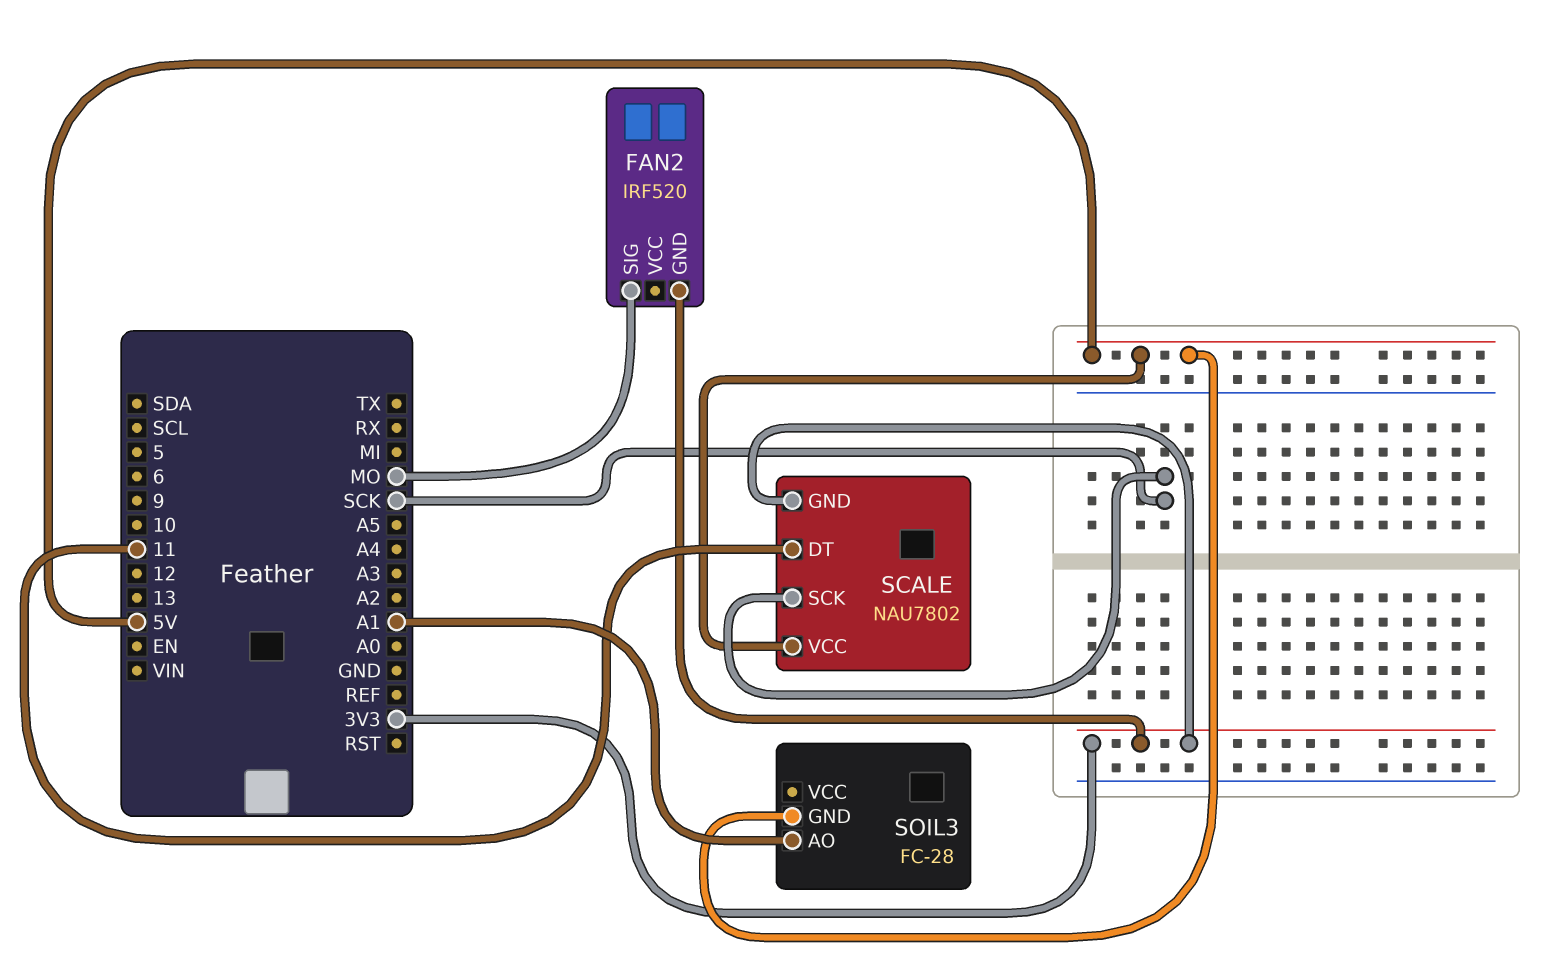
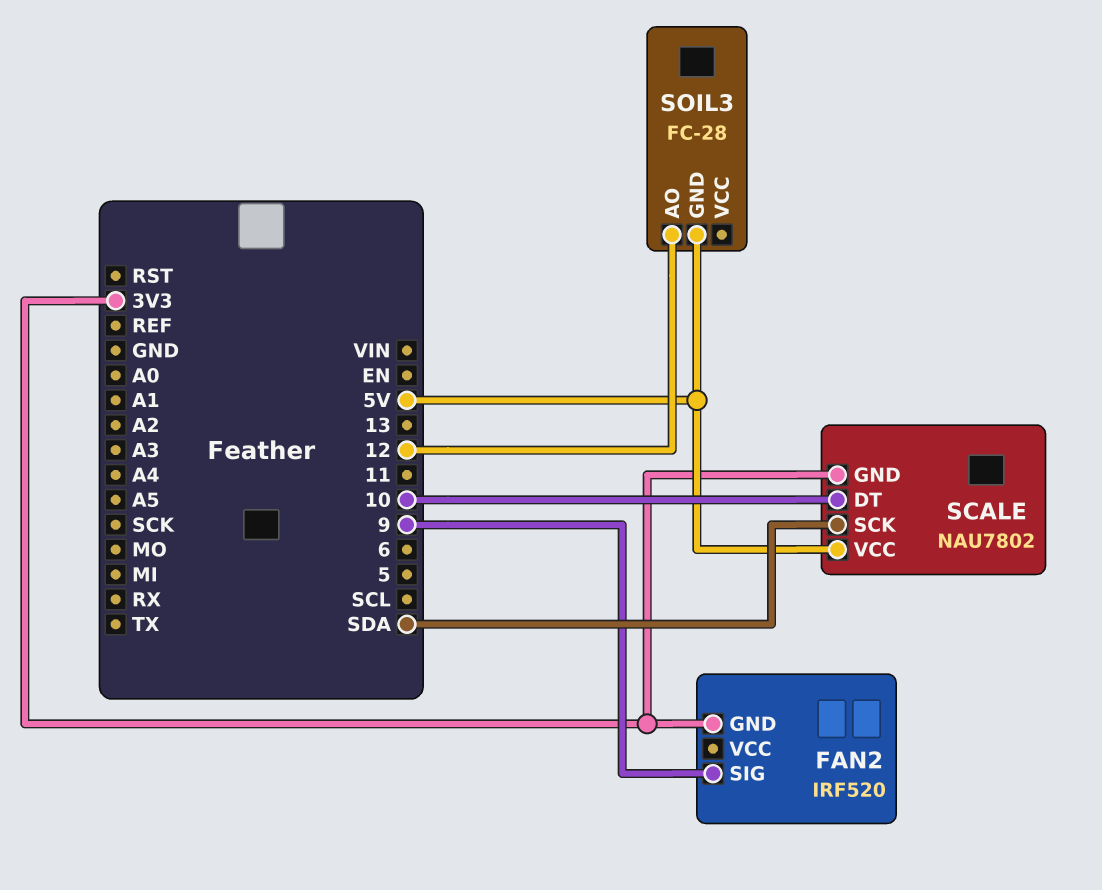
FAN2 pin SIG: MO -> 9
SCALE pin DT: 11 -> 10
SCALE pin SCK: SCK -> SDA
SOIL3 pin AO: A1 -> 12

